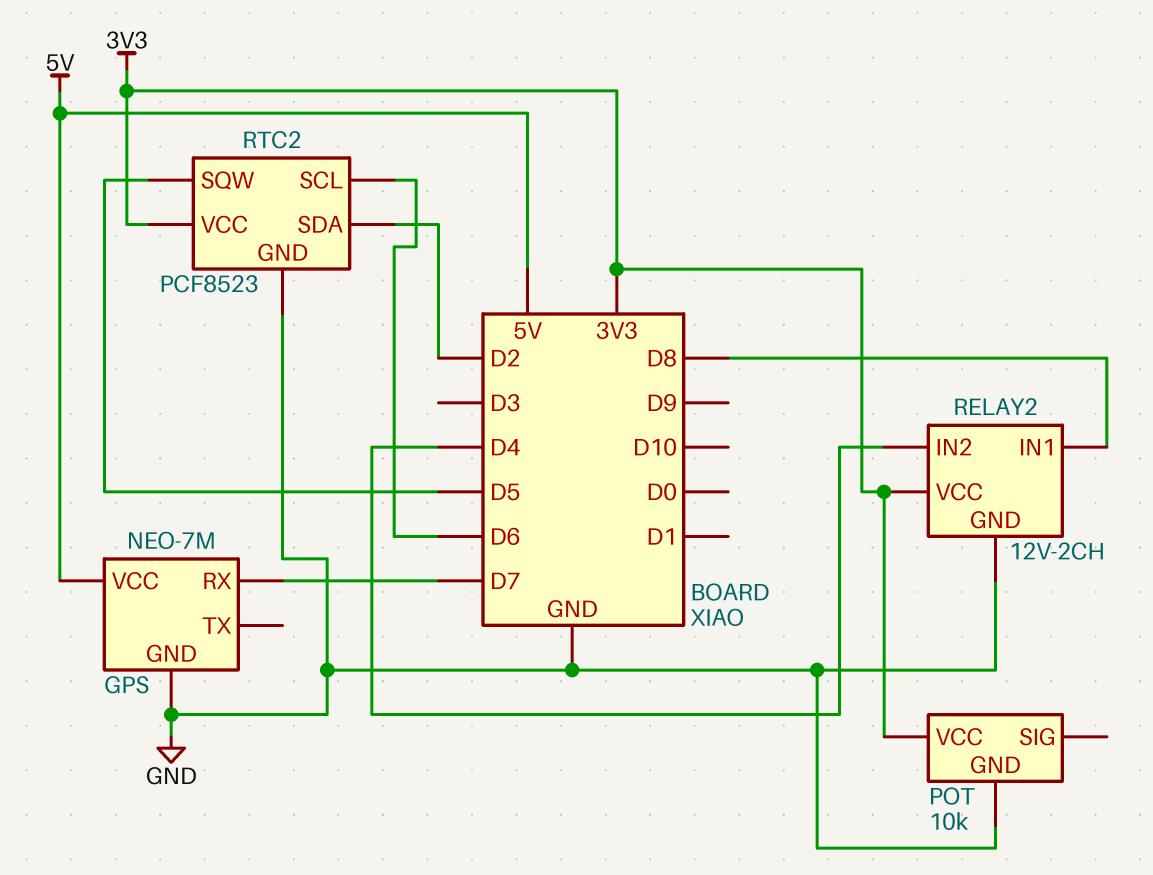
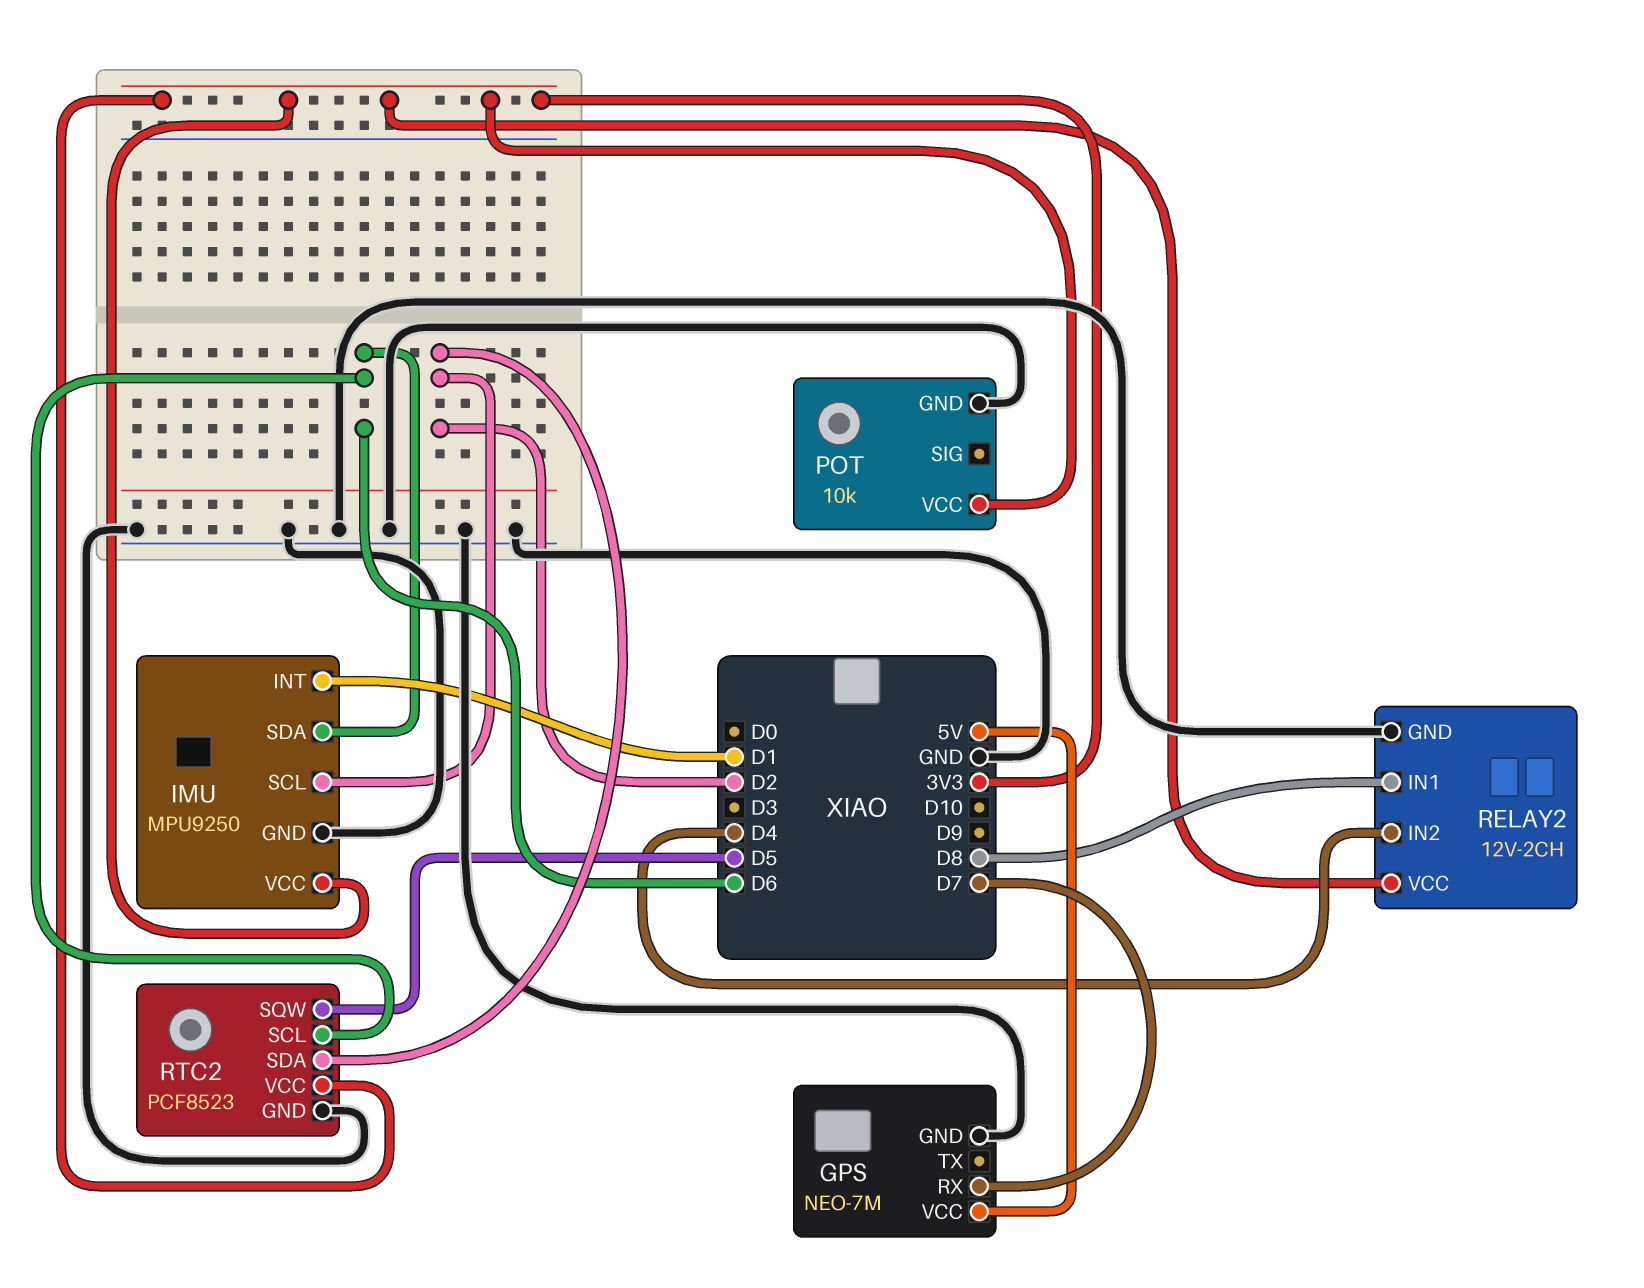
IMU: none -> MPU9250
IMU pin GND: none -> GND
IMU pin INT: none -> D1
IMU pin SCL: none -> D2
IMU pin SDA: none -> D6
IMU pin VCC: none -> 3V3

